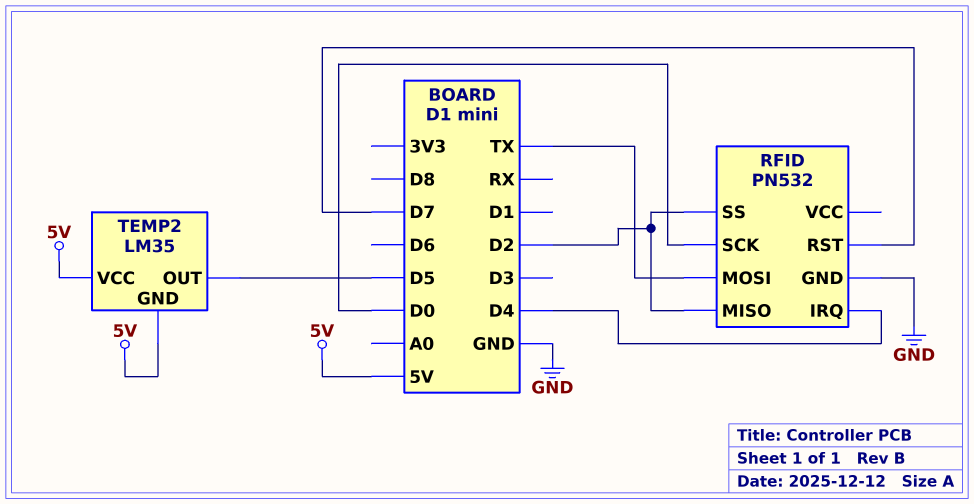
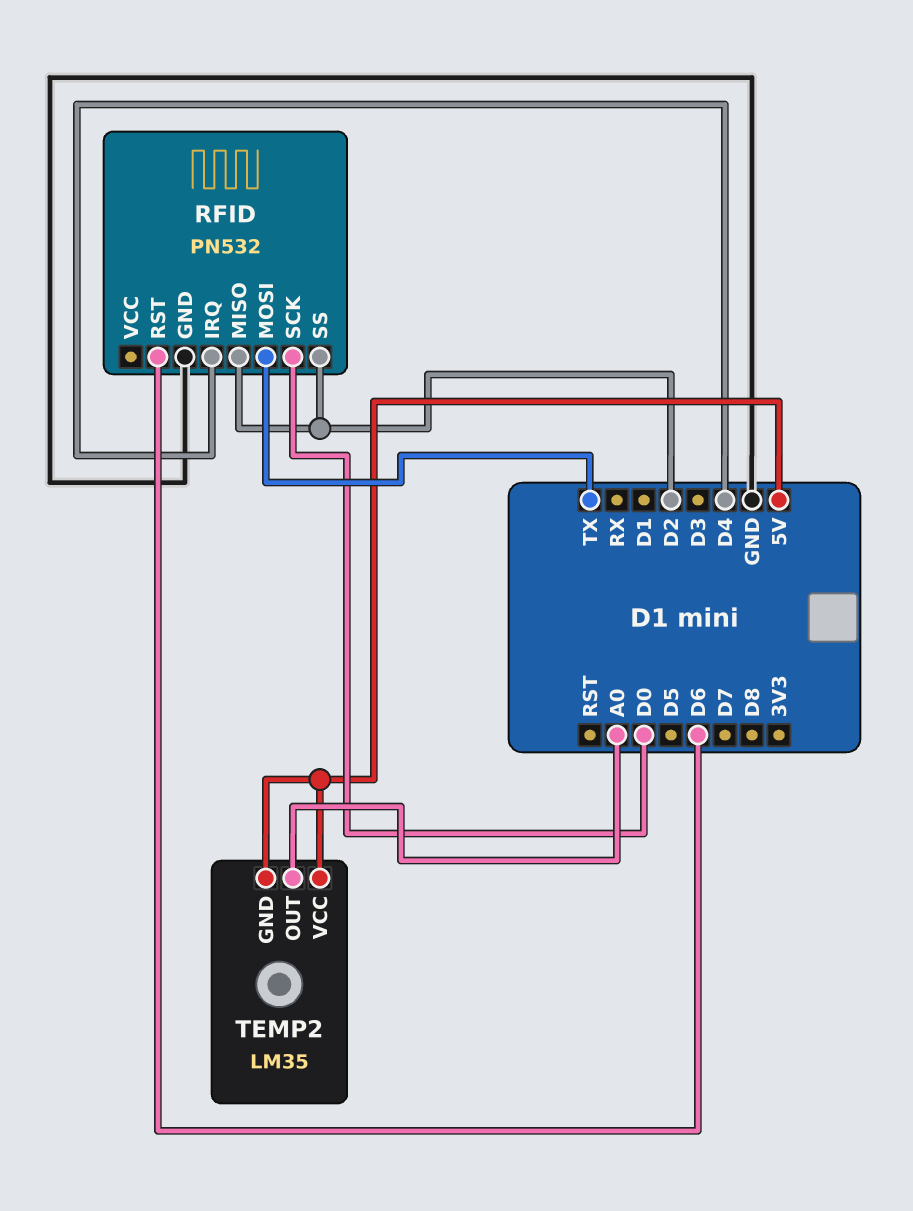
RFID pin RST: D7 -> D6
TEMP2 pin OUT: D5 -> A0

